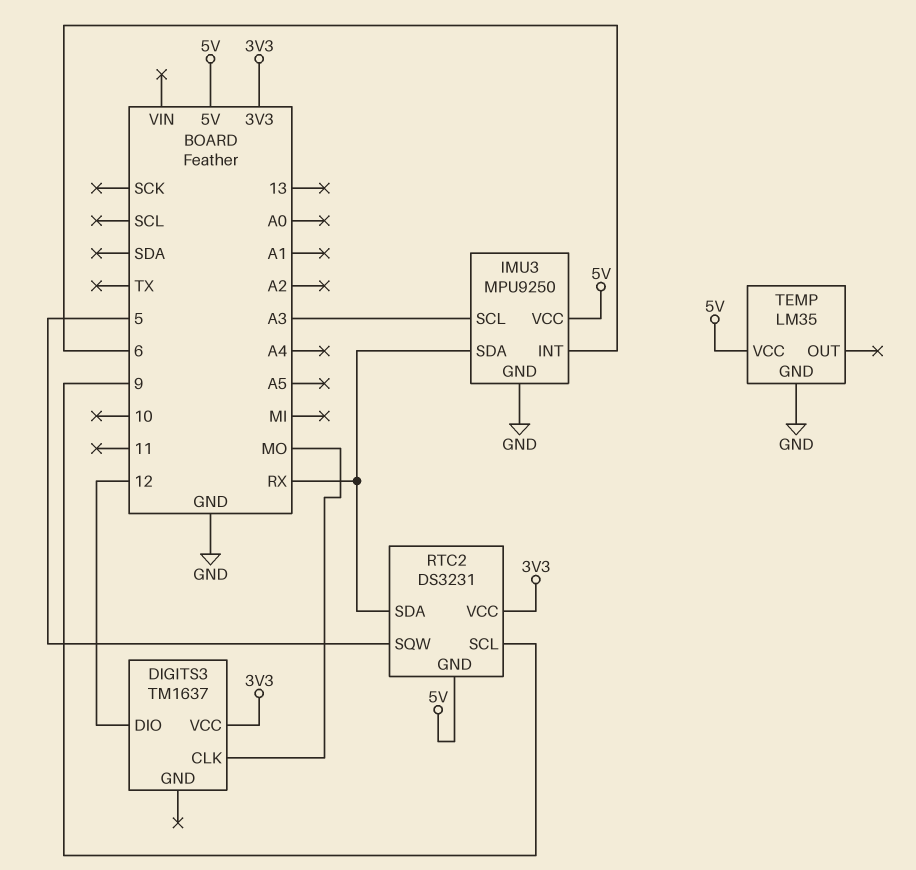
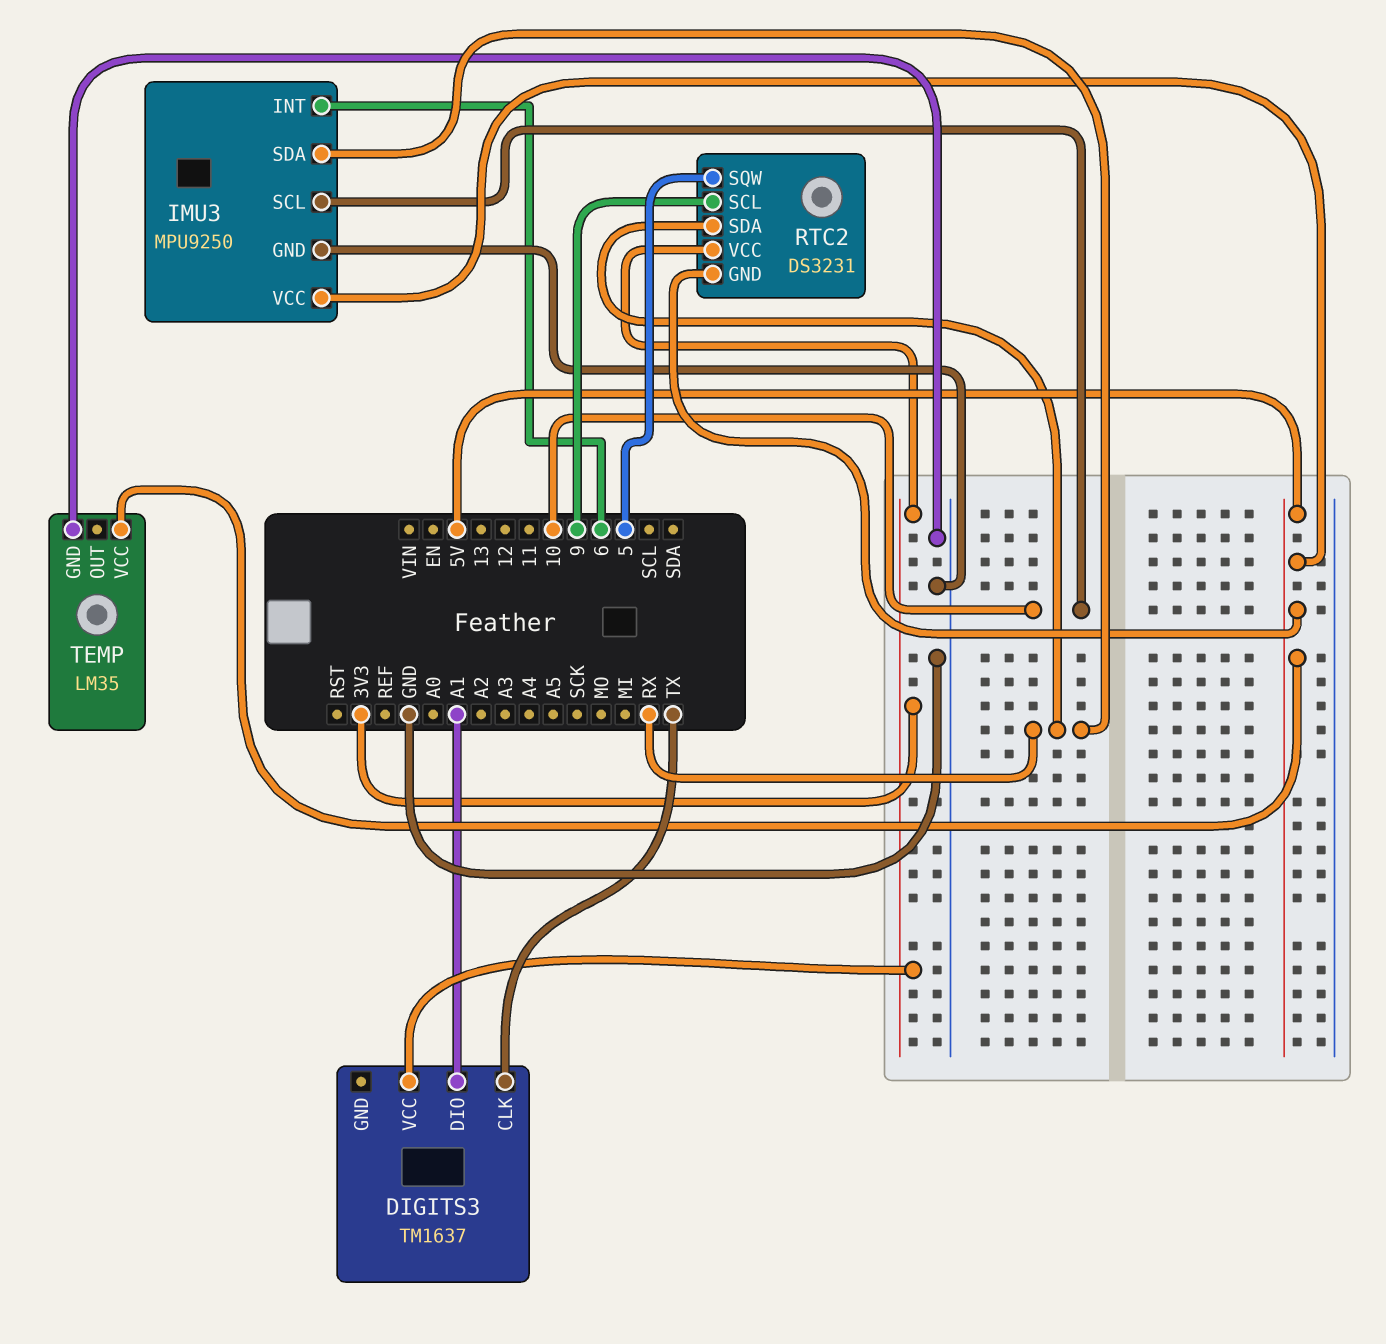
DIGITS3 pin CLK: MO -> TX
DIGITS3 pin DIO: 12 -> A1
IMU3 pin SCL: A3 -> 10

